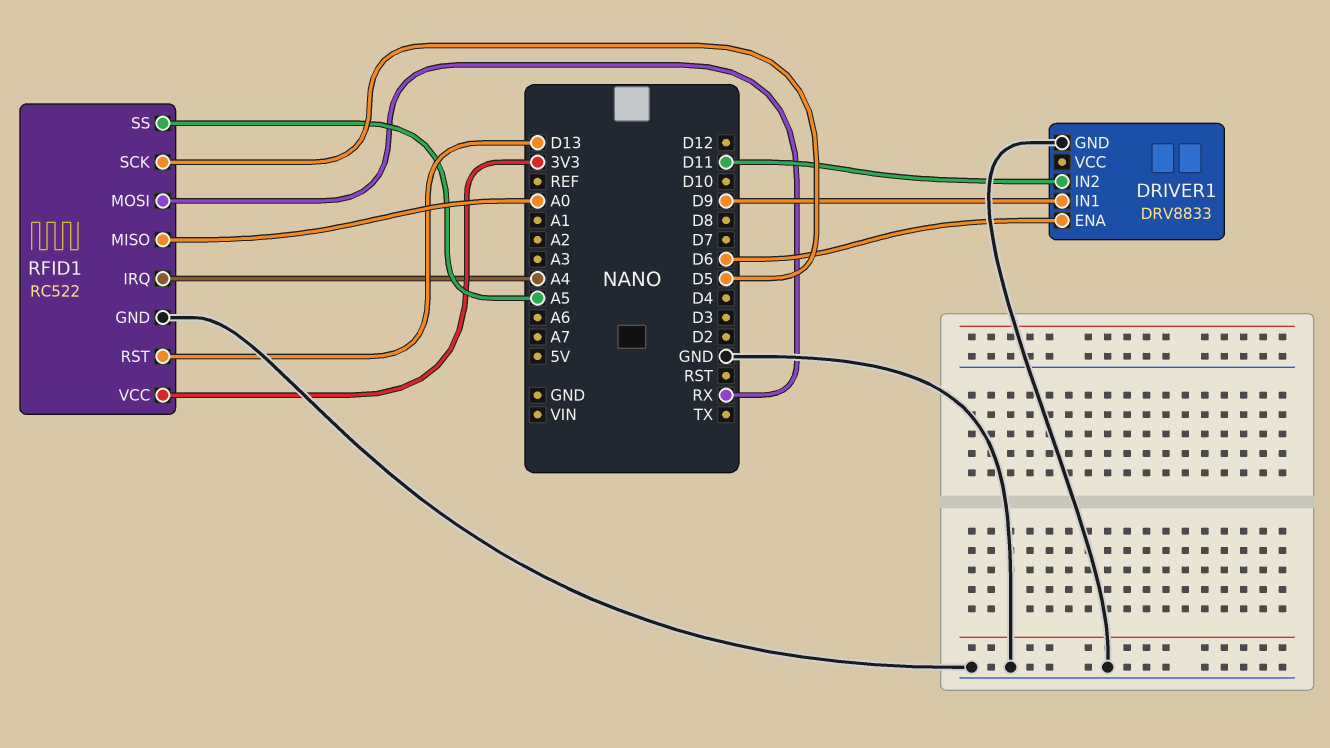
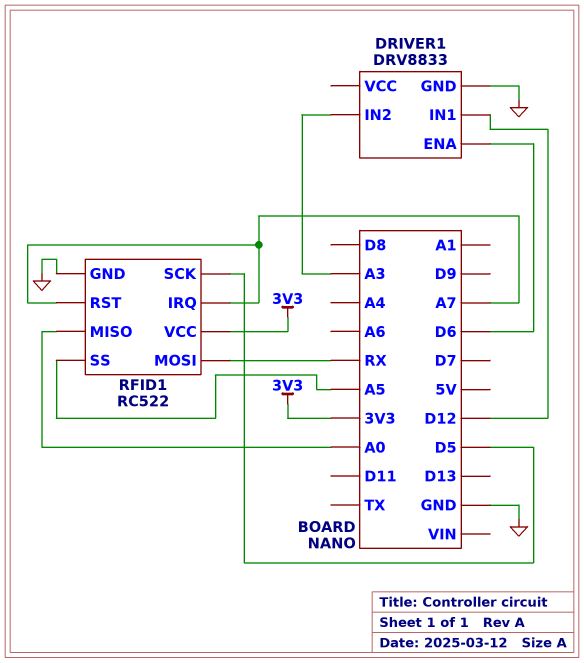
DRIVER1 pin IN1: D9 -> D12
DRIVER1 pin IN2: D11 -> A3
RFID1 pin IRQ: A4 -> A7
RFID1 pin RST: D13 -> A7

